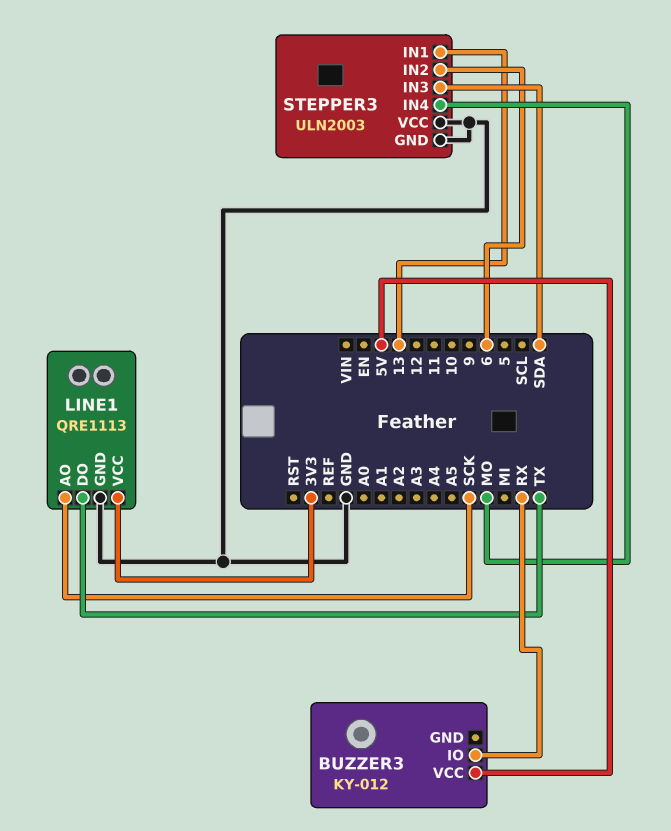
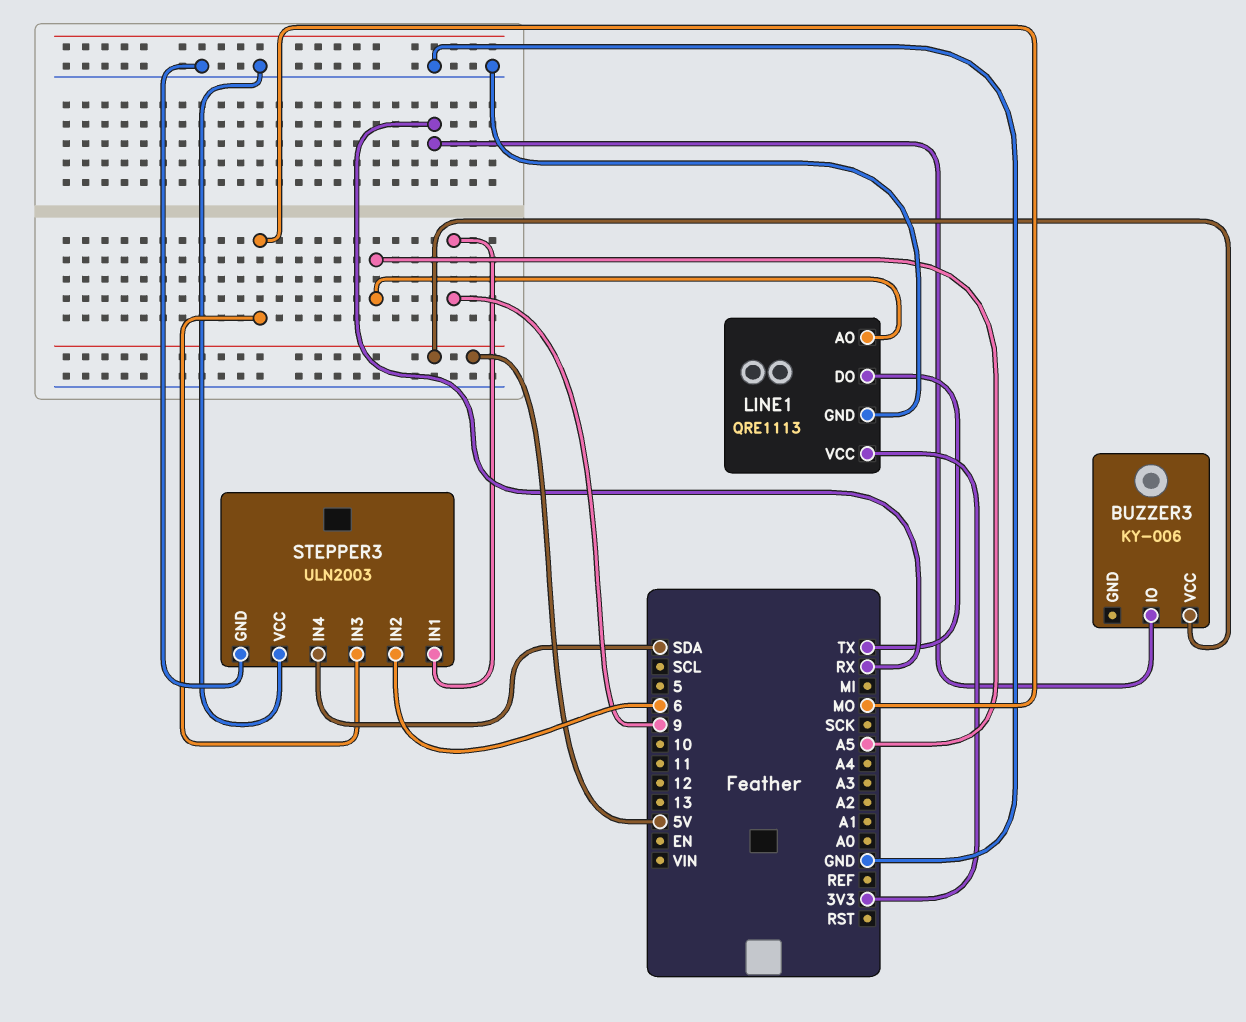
BUZZER3: KY-012 -> KY-006
LINE1 pin AO: SCK -> A5
STEPPER3 pin IN1: 13 -> 9
STEPPER3 pin IN3: SDA -> MO
STEPPER3 pin IN4: MO -> SDA

